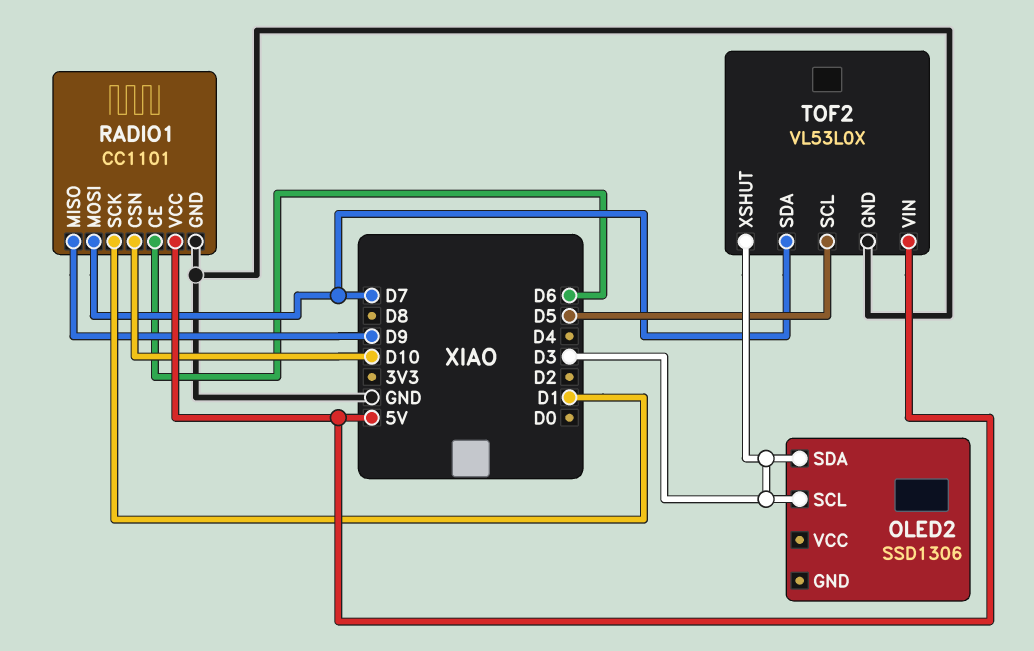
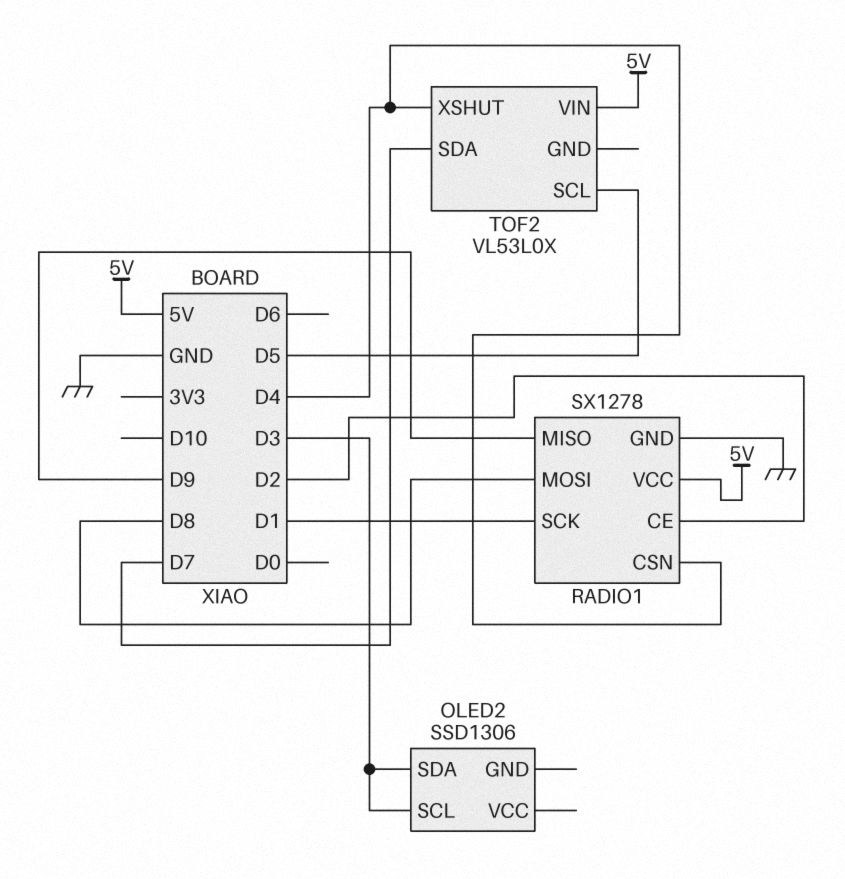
RADIO1: CC1101 -> SX1278
RADIO1 pin CE: D6 -> D2
RADIO1 pin CSN: D10 -> D4
RADIO1 pin MOSI: D7 -> D8
TOF2 pin GND: GND -> none
TOF2 pin XSHUT: D3 -> D4

